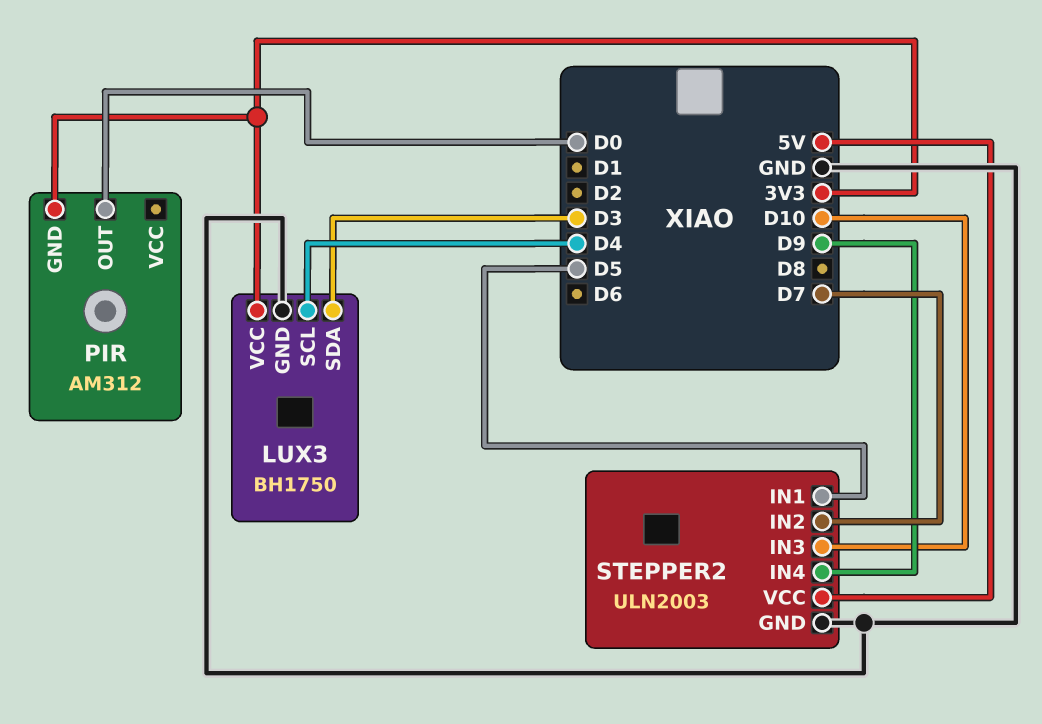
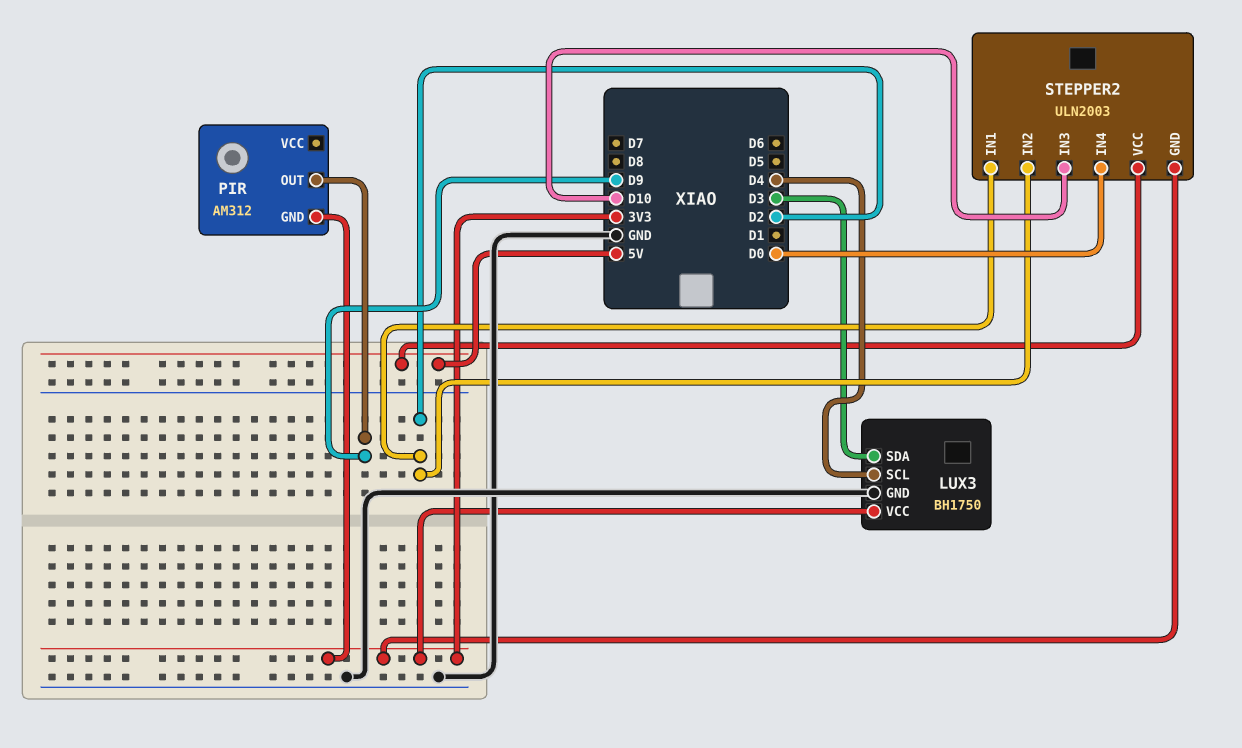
PIR pin OUT: D0 -> D9
STEPPER2 pin GND: GND -> 3V3
STEPPER2 pin IN1: D5 -> D2
STEPPER2 pin IN2: D7 -> D2
STEPPER2 pin IN4: D9 -> D0

